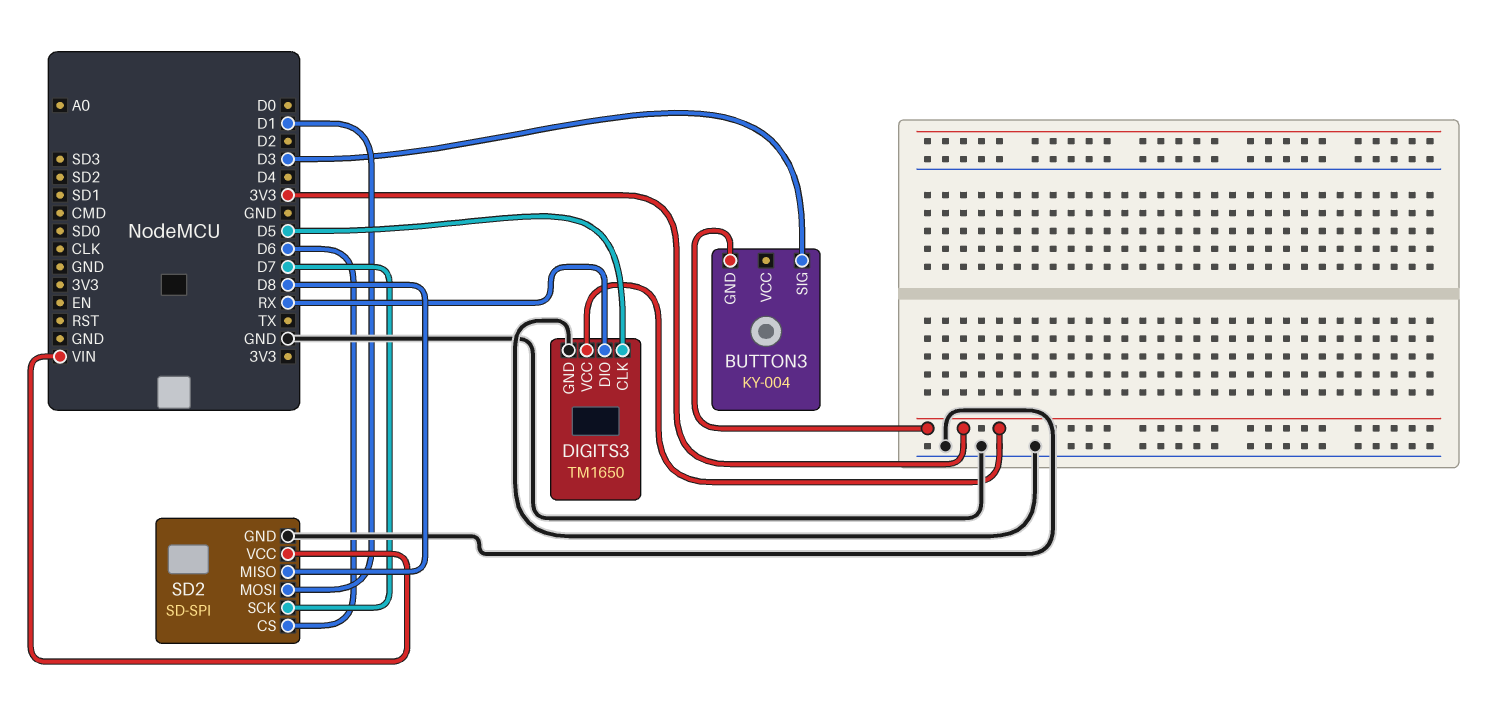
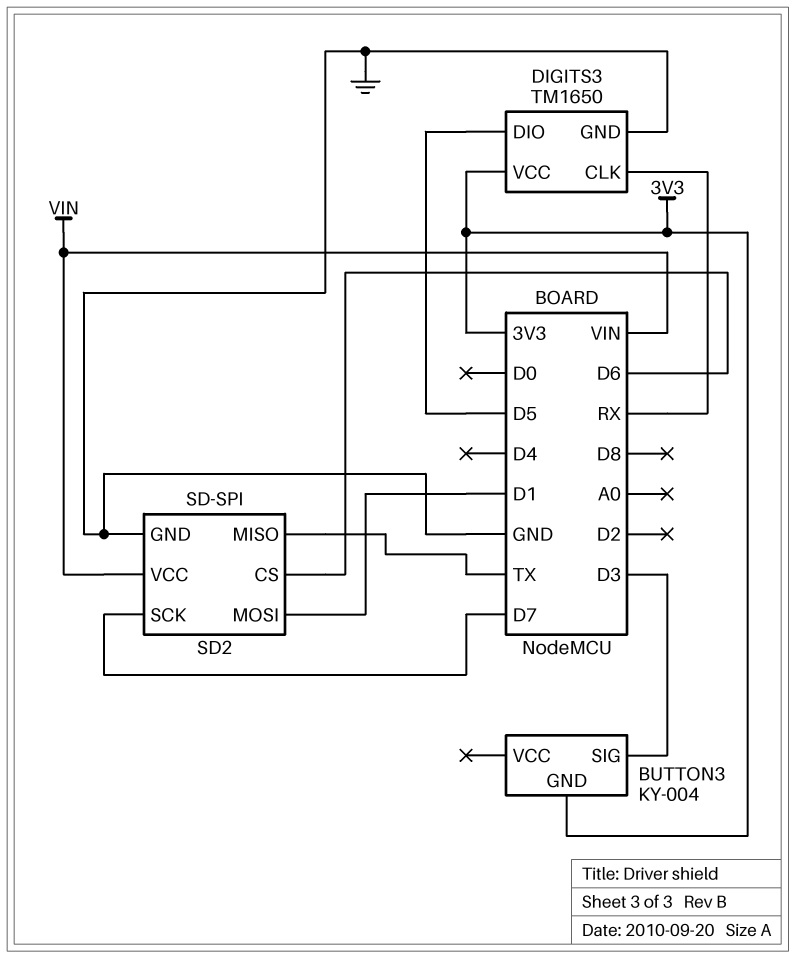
DIGITS3 pin CLK: D5 -> RX
DIGITS3 pin DIO: RX -> D5
SD2 pin MISO: D8 -> TX

